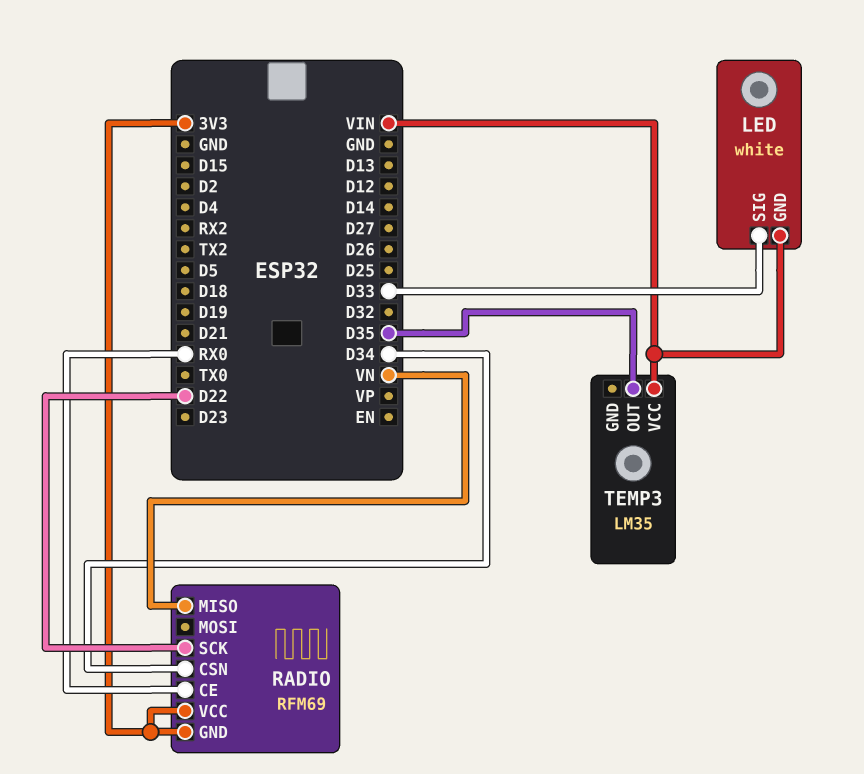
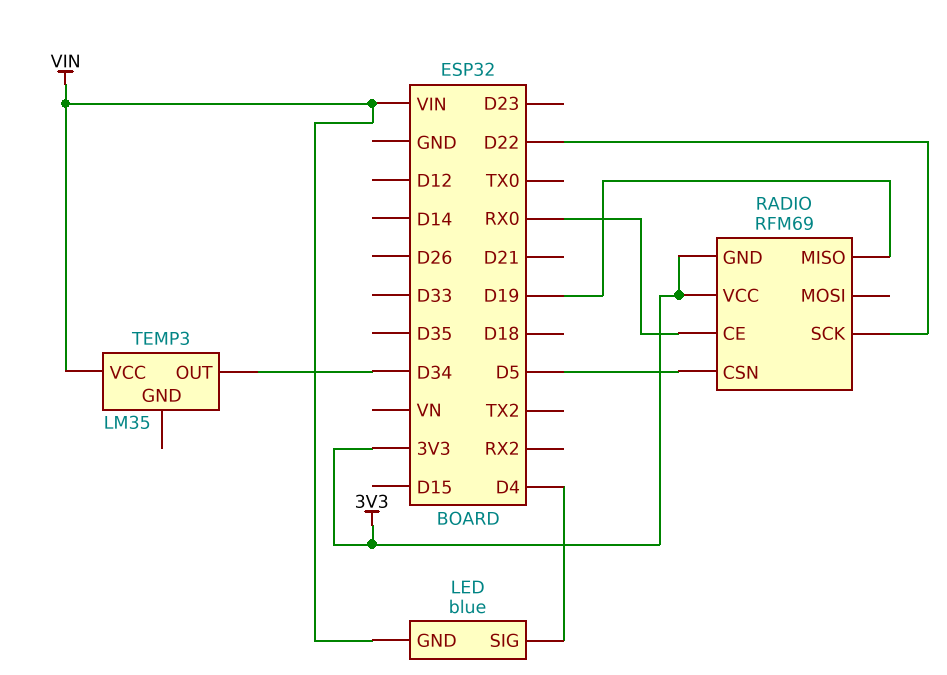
LED: white -> blue
LED pin SIG: D33 -> D4
RADIO pin CSN: D34 -> D5
RADIO pin MISO: VN -> D19
TEMP3 pin OUT: D35 -> D34

